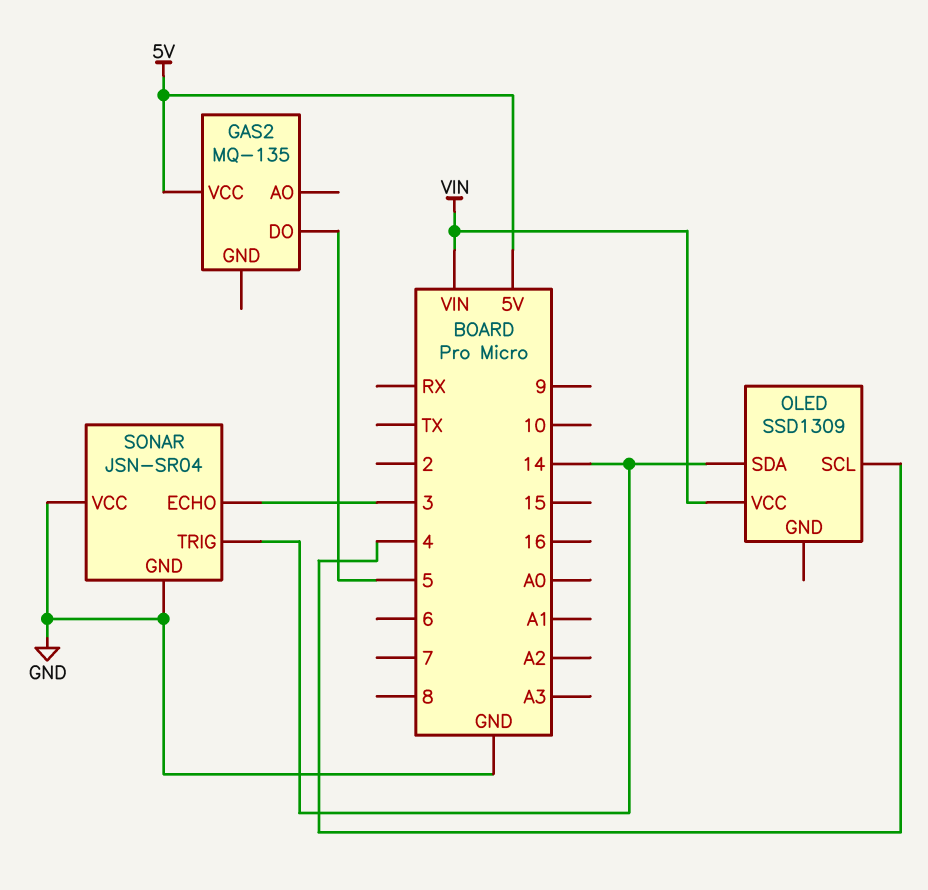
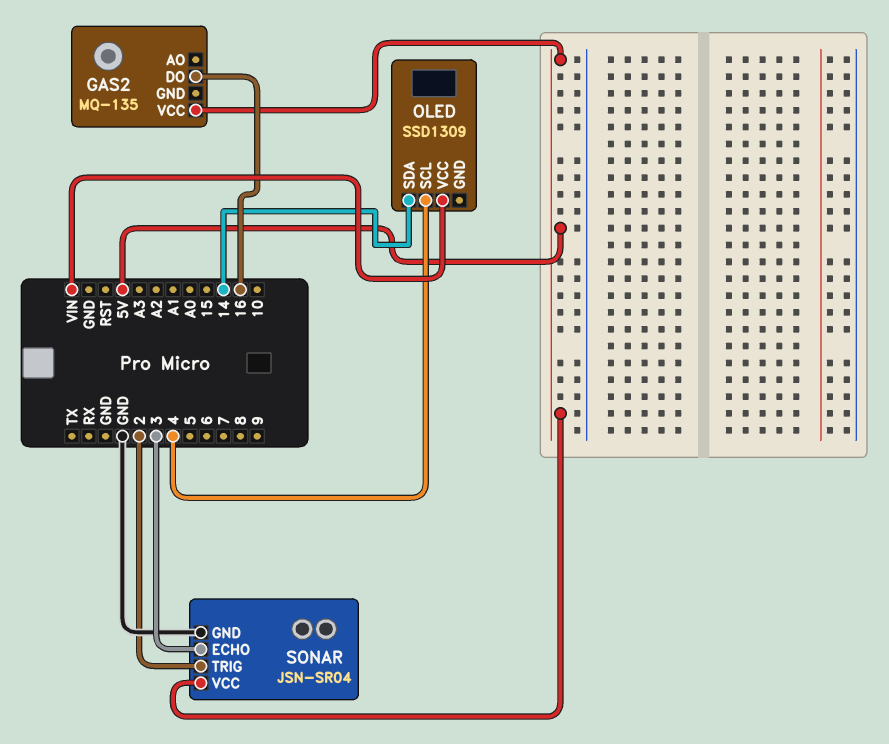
GAS2 pin DO: 5 -> 16
SONAR pin TRIG: 14 -> 2
SONAR pin VCC: GND -> 5V

